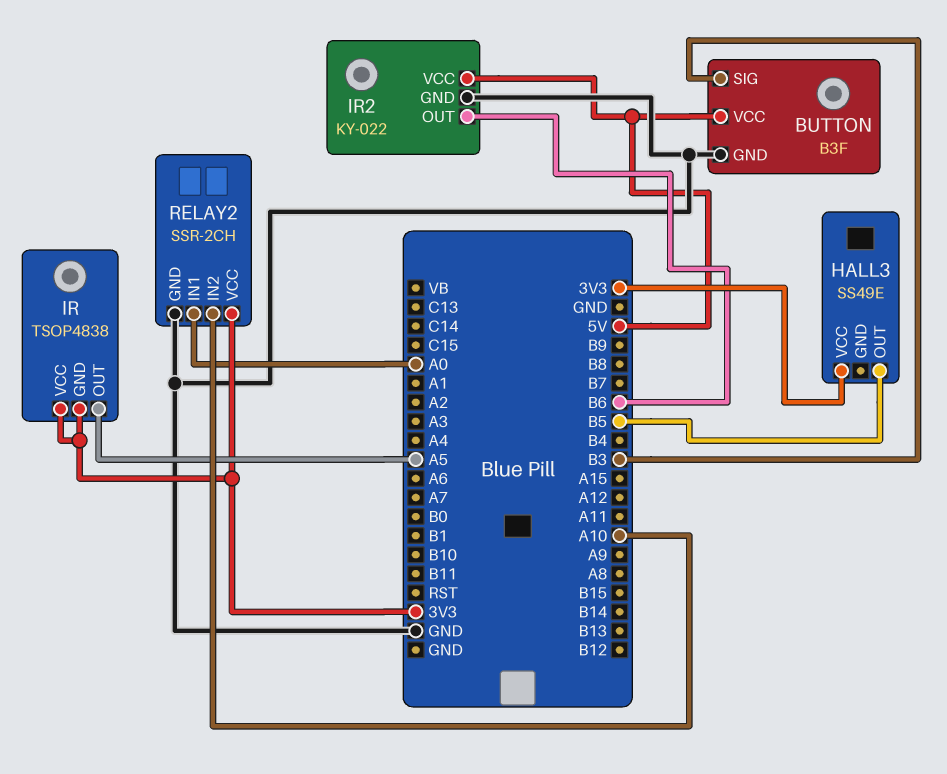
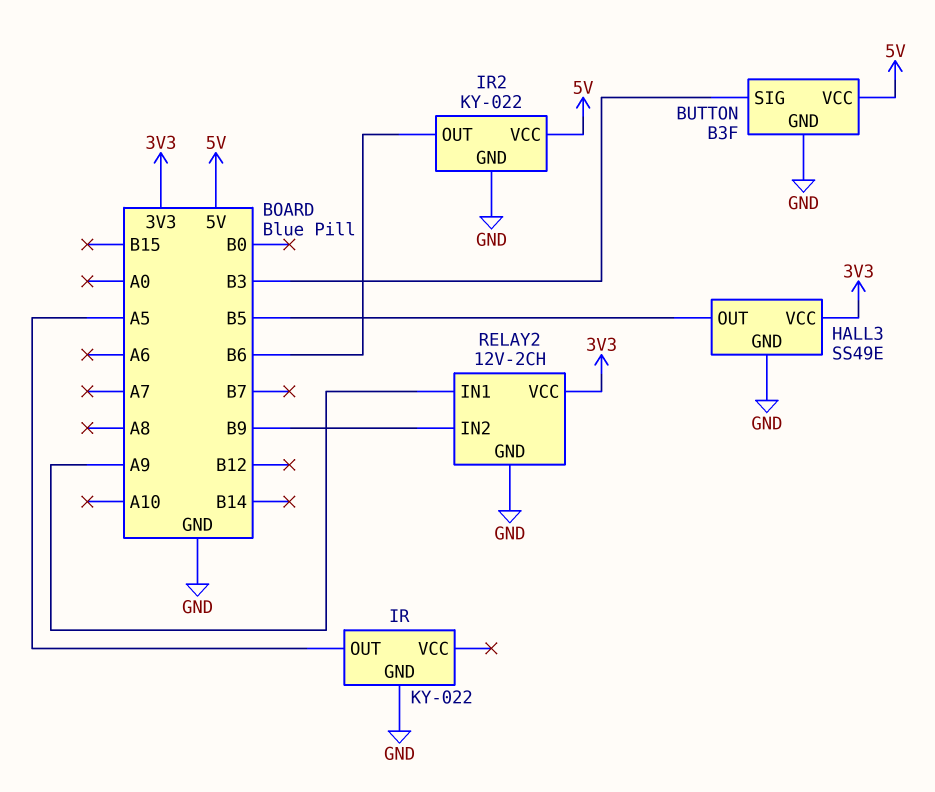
HALL3 pin GND: none -> GND
IR: TSOP4838 -> KY-022
IR pin GND: 3V3 -> GND
IR pin VCC: 3V3 -> none
RELAY2: SSR-2CH -> 12V-2CH
RELAY2 pin IN1: A0 -> A9
RELAY2 pin IN2: A10 -> B9

